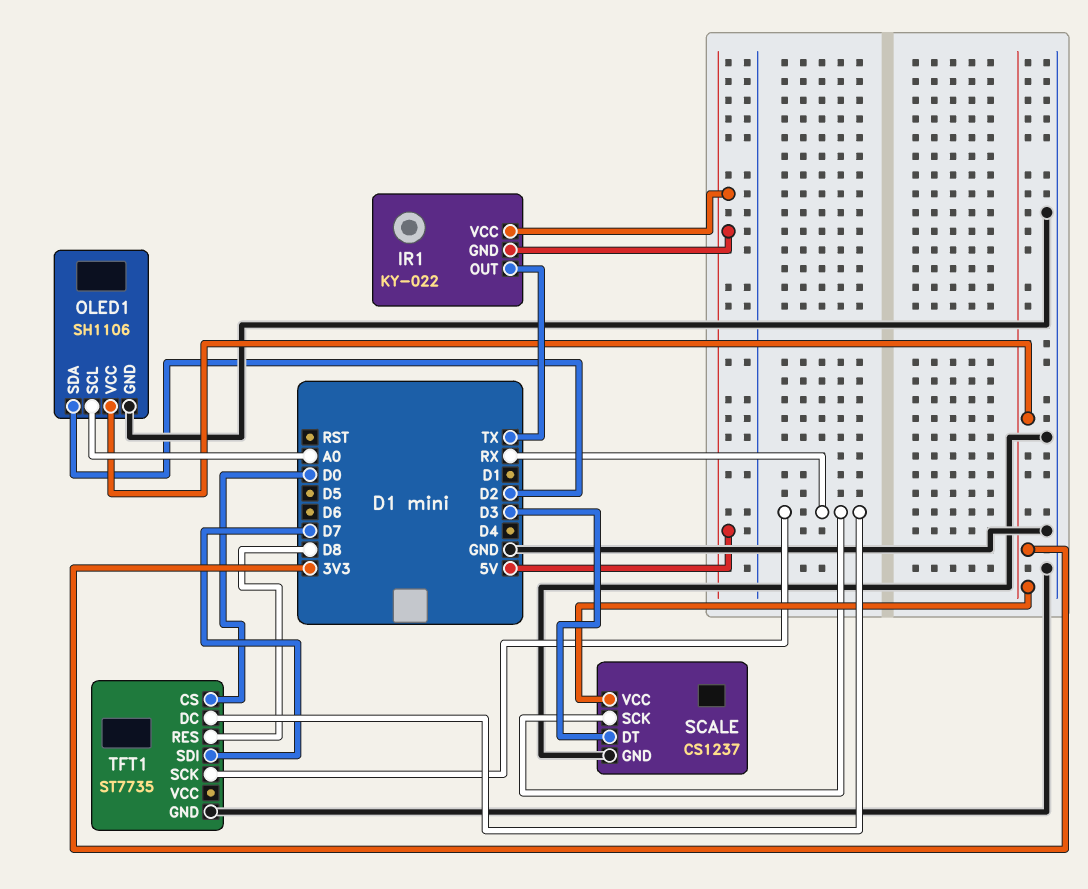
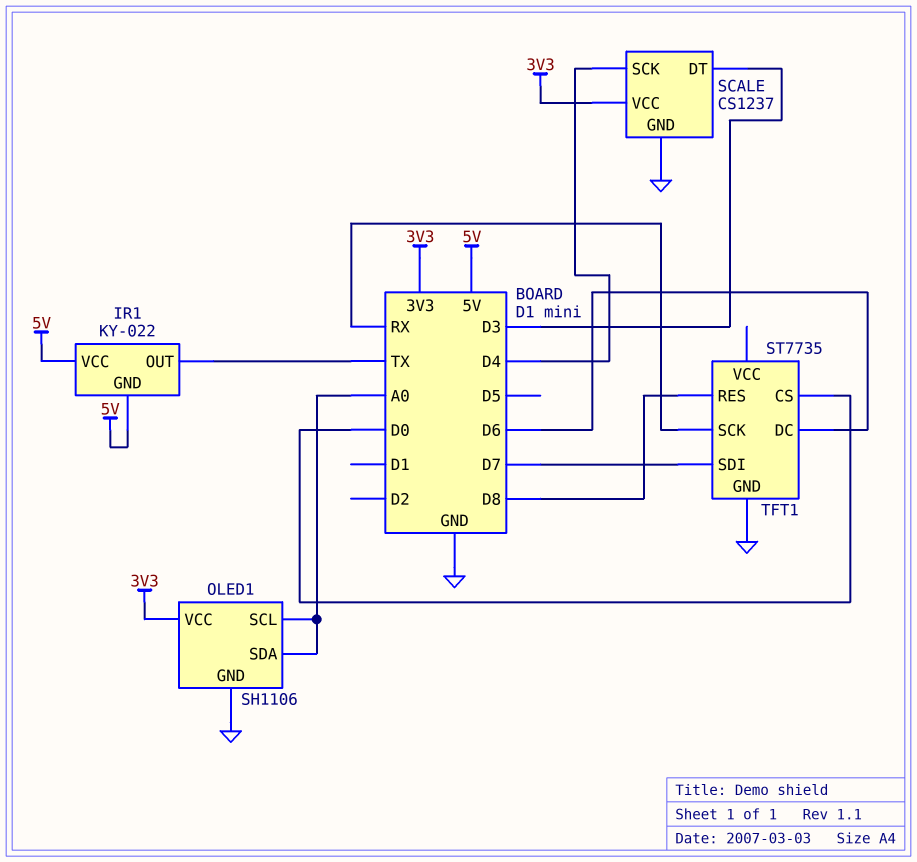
OLED1 pin SDA: D2 -> A0
SCALE pin SCK: RX -> D4
TFT1 pin DC: RX -> D6

